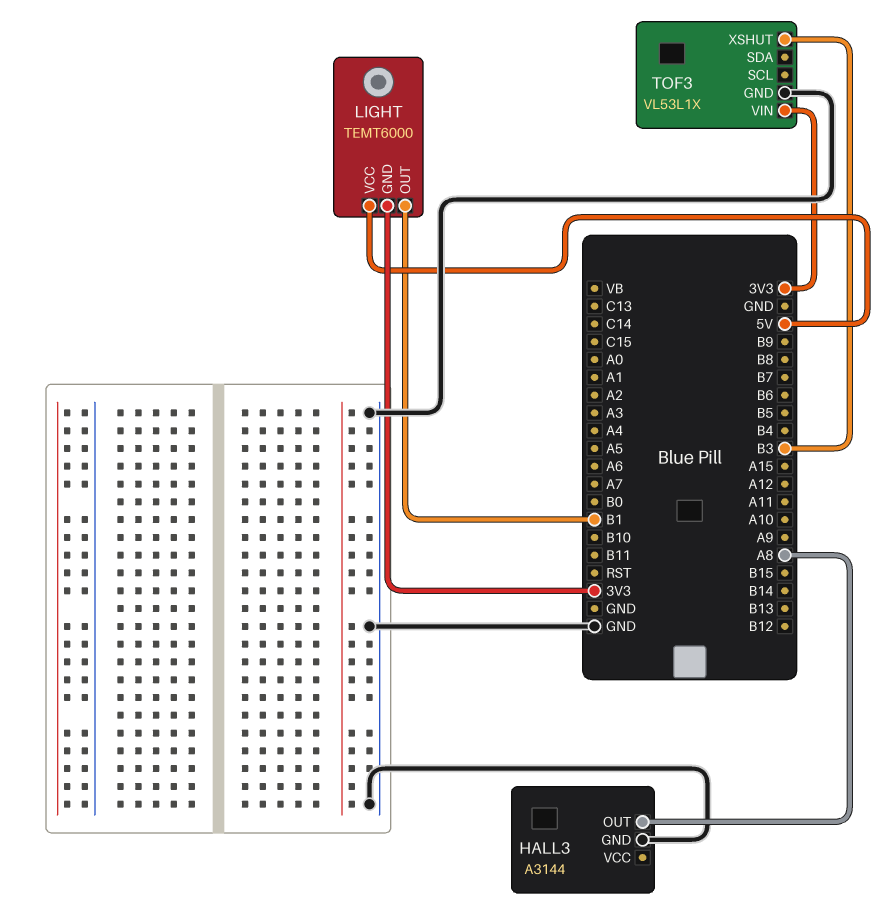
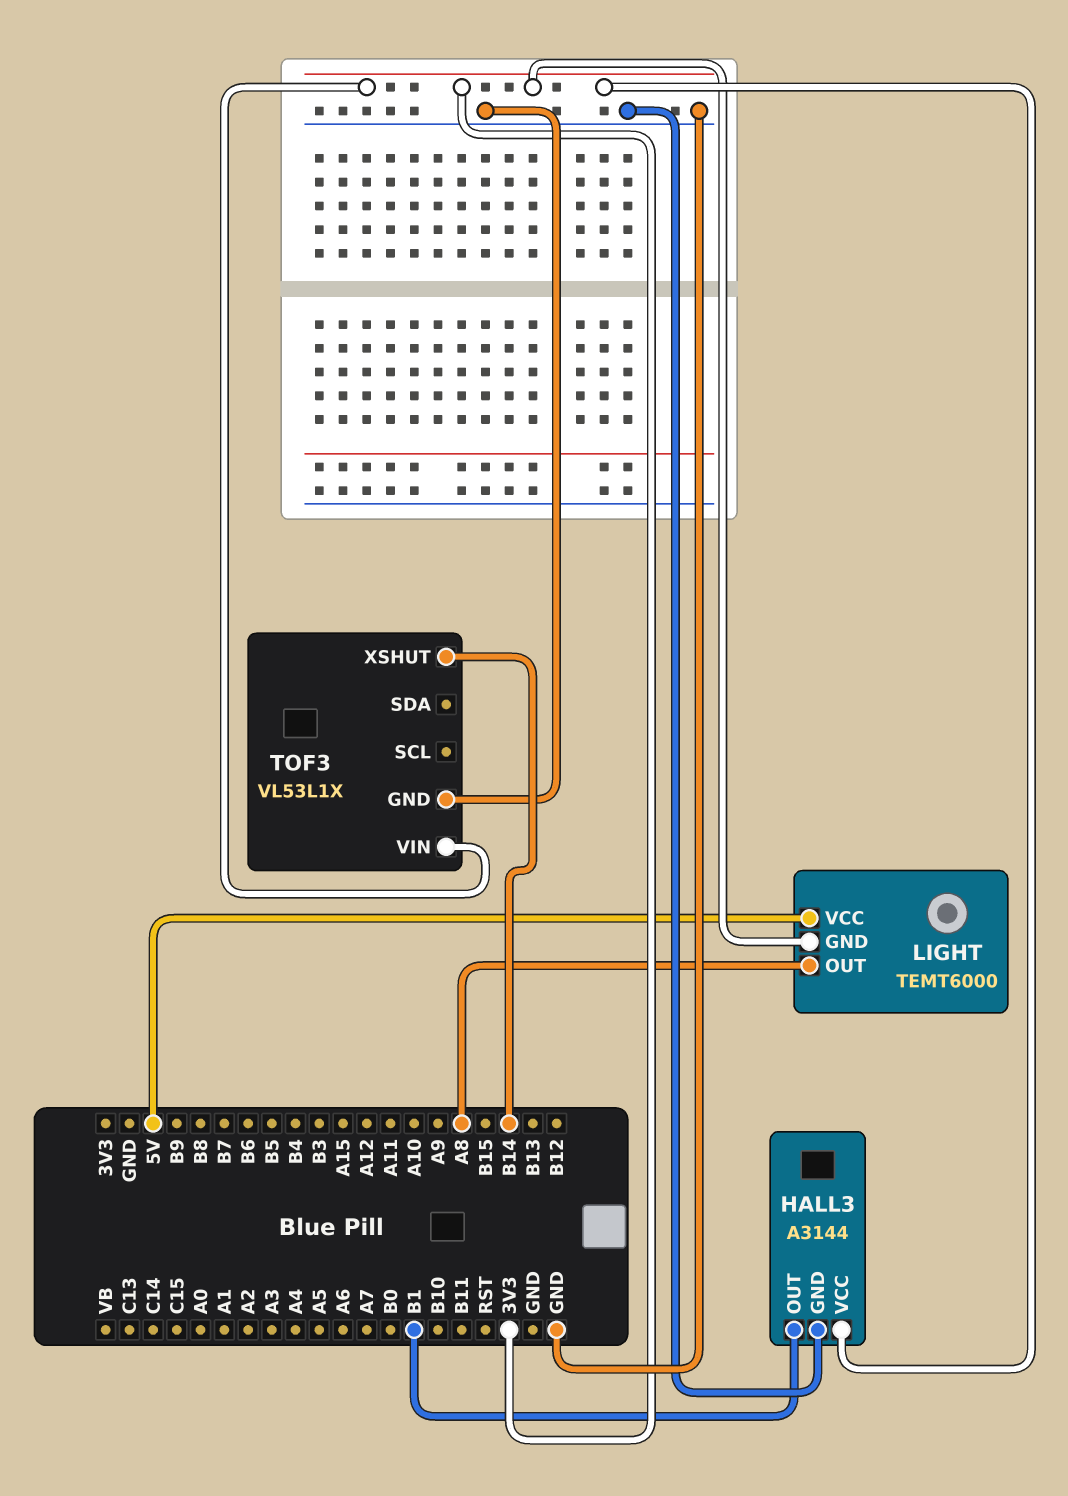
HALL3 pin OUT: A8 -> B1
HALL3 pin VCC: none -> 3V3
LIGHT pin OUT: B1 -> A8
TOF3 pin XSHUT: B3 -> B14

